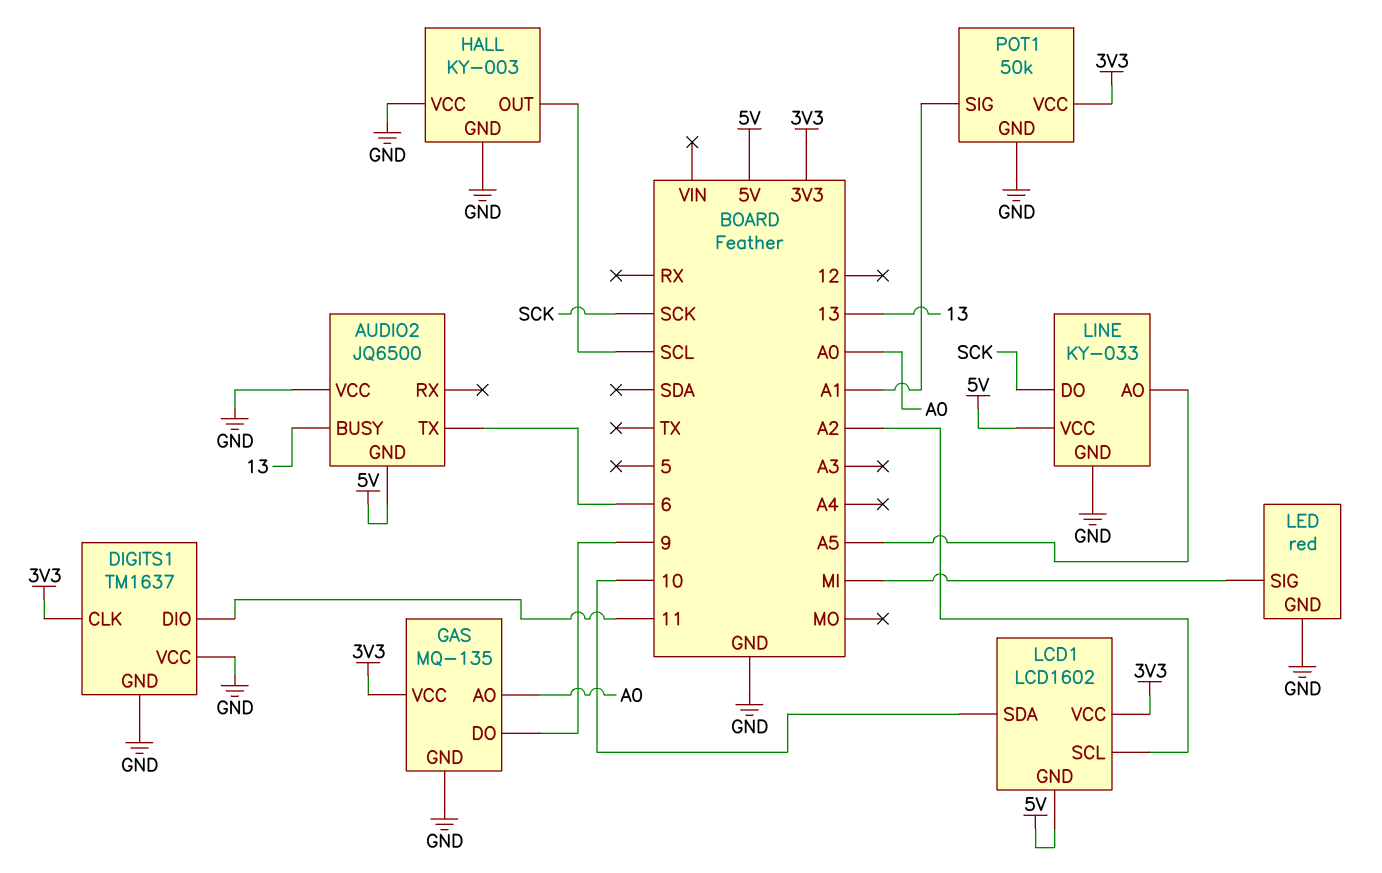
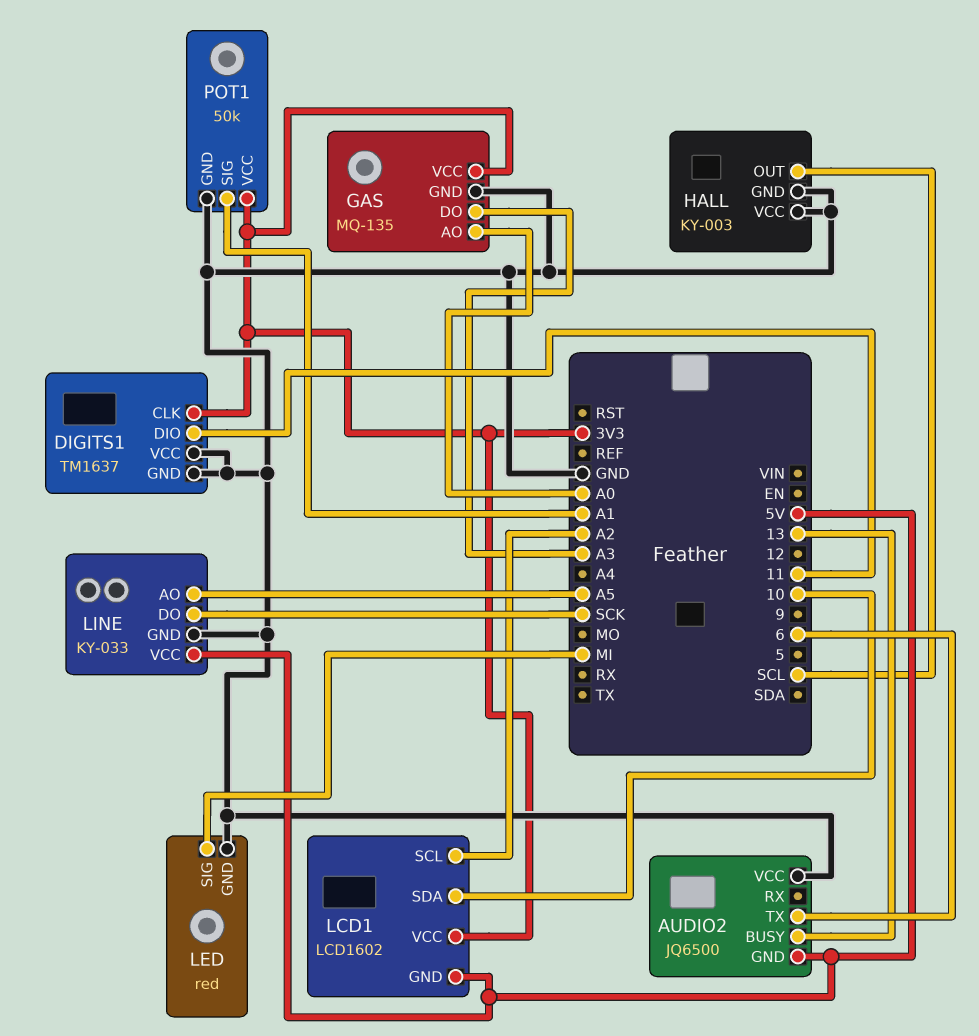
GAS pin DO: 9 -> A3

